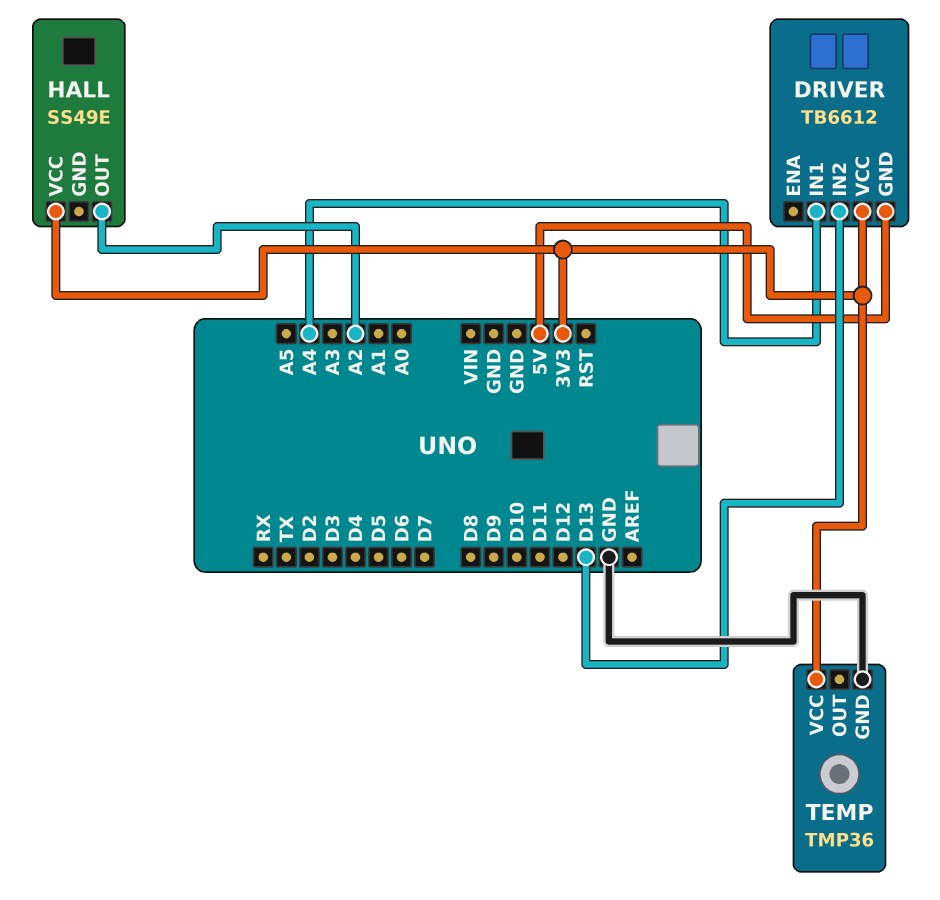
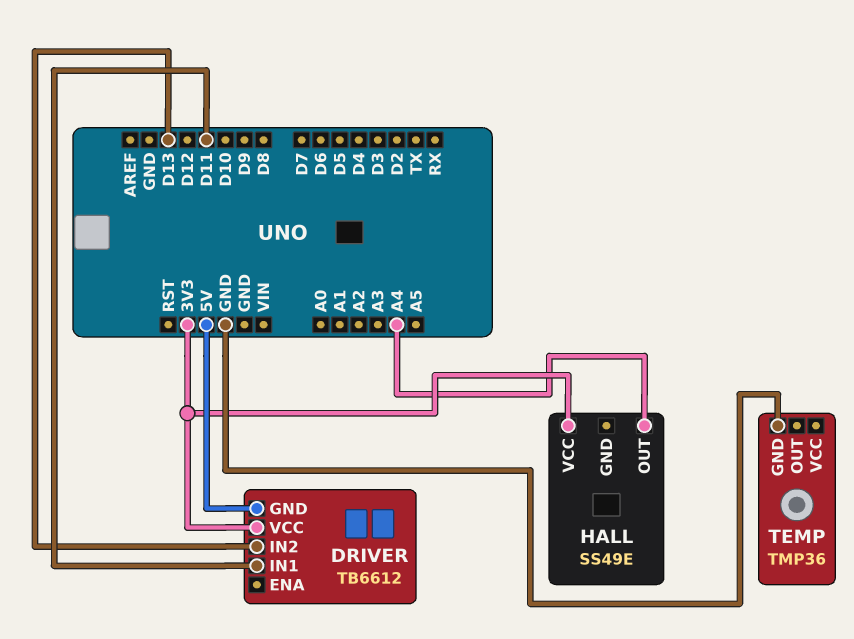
DRIVER pin IN1: A4 -> D11
HALL pin OUT: A2 -> A4
TEMP pin VCC: 3V3 -> none

